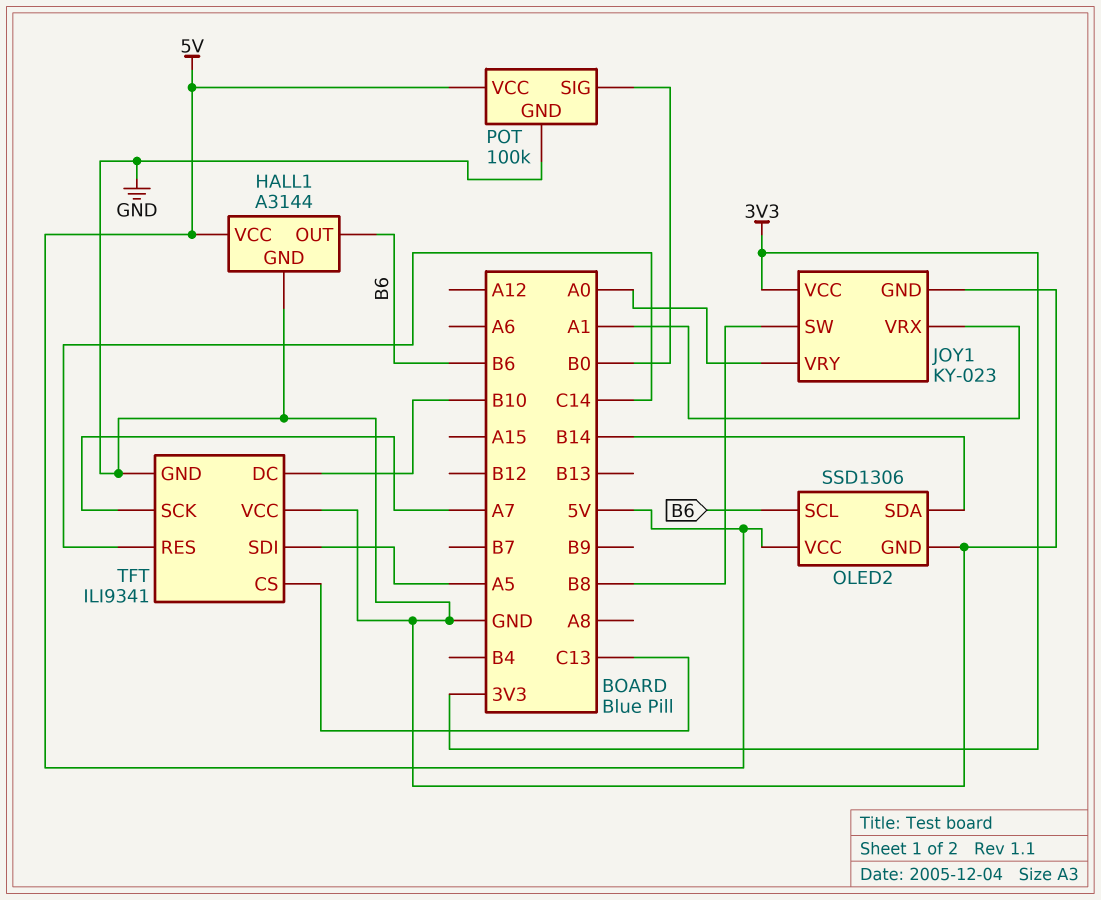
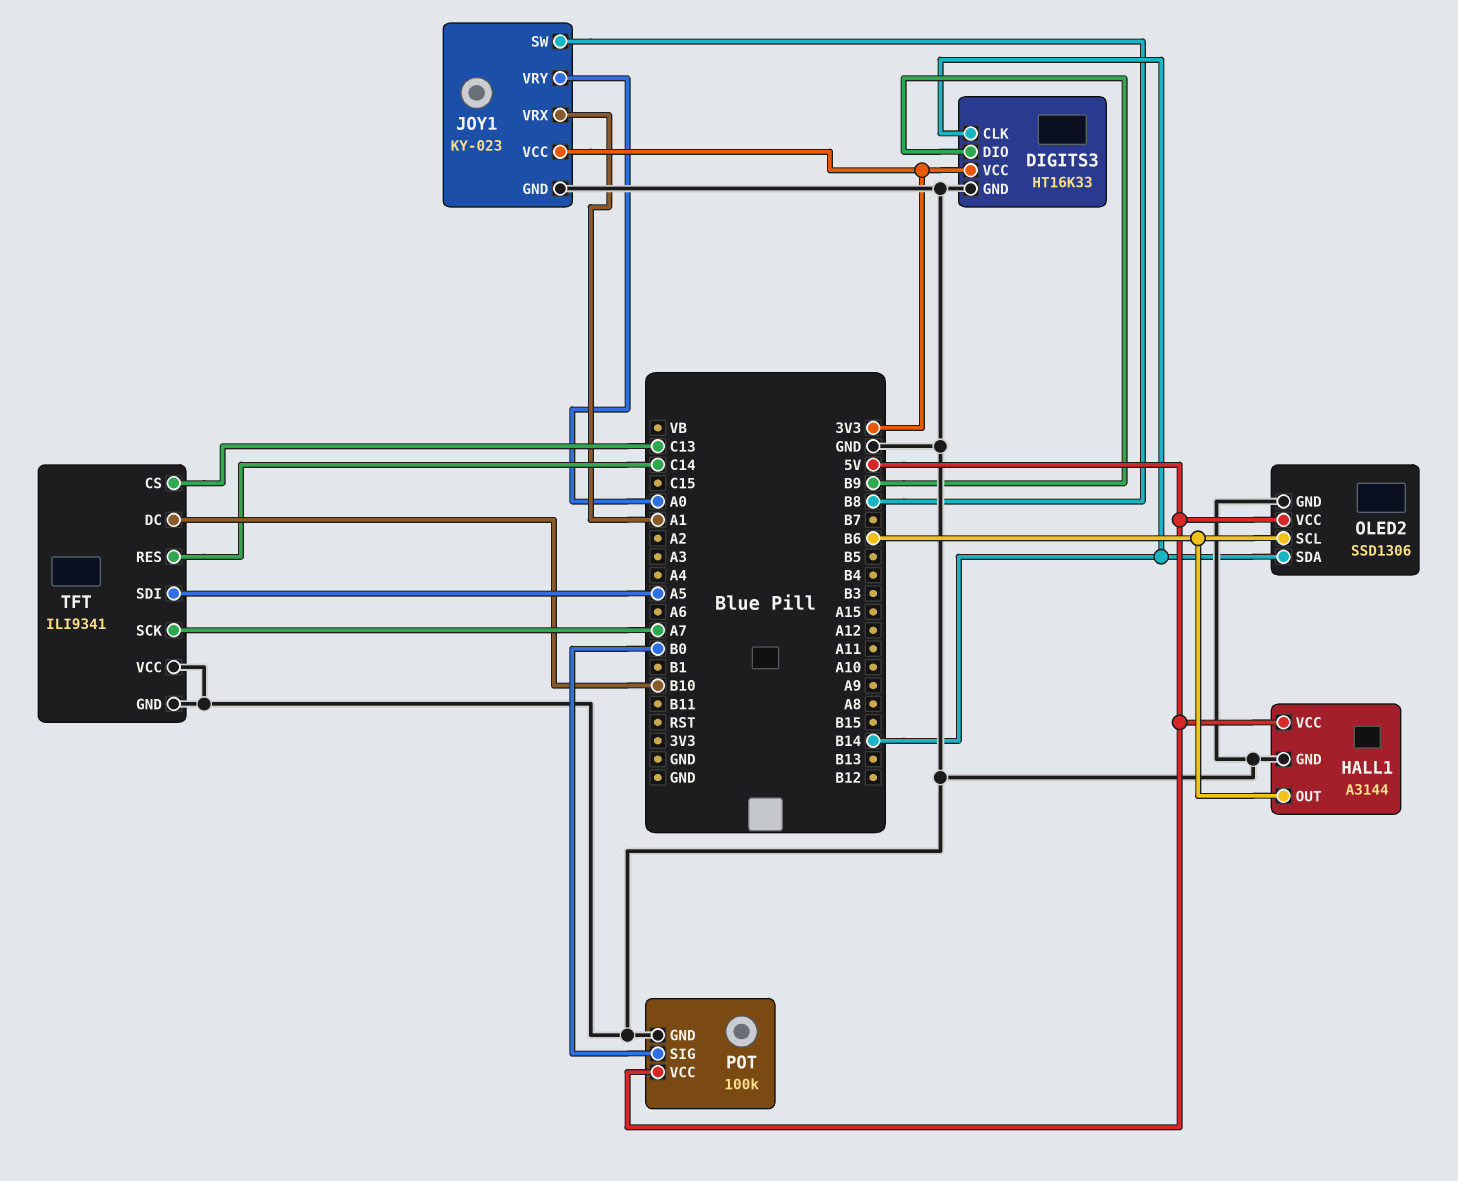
DIGITS3: none -> HT16K33
DIGITS3 pin CLK: none -> B14
DIGITS3 pin DIO: none -> B9
DIGITS3 pin GND: none -> GND
DIGITS3 pin VCC: none -> 3V3

